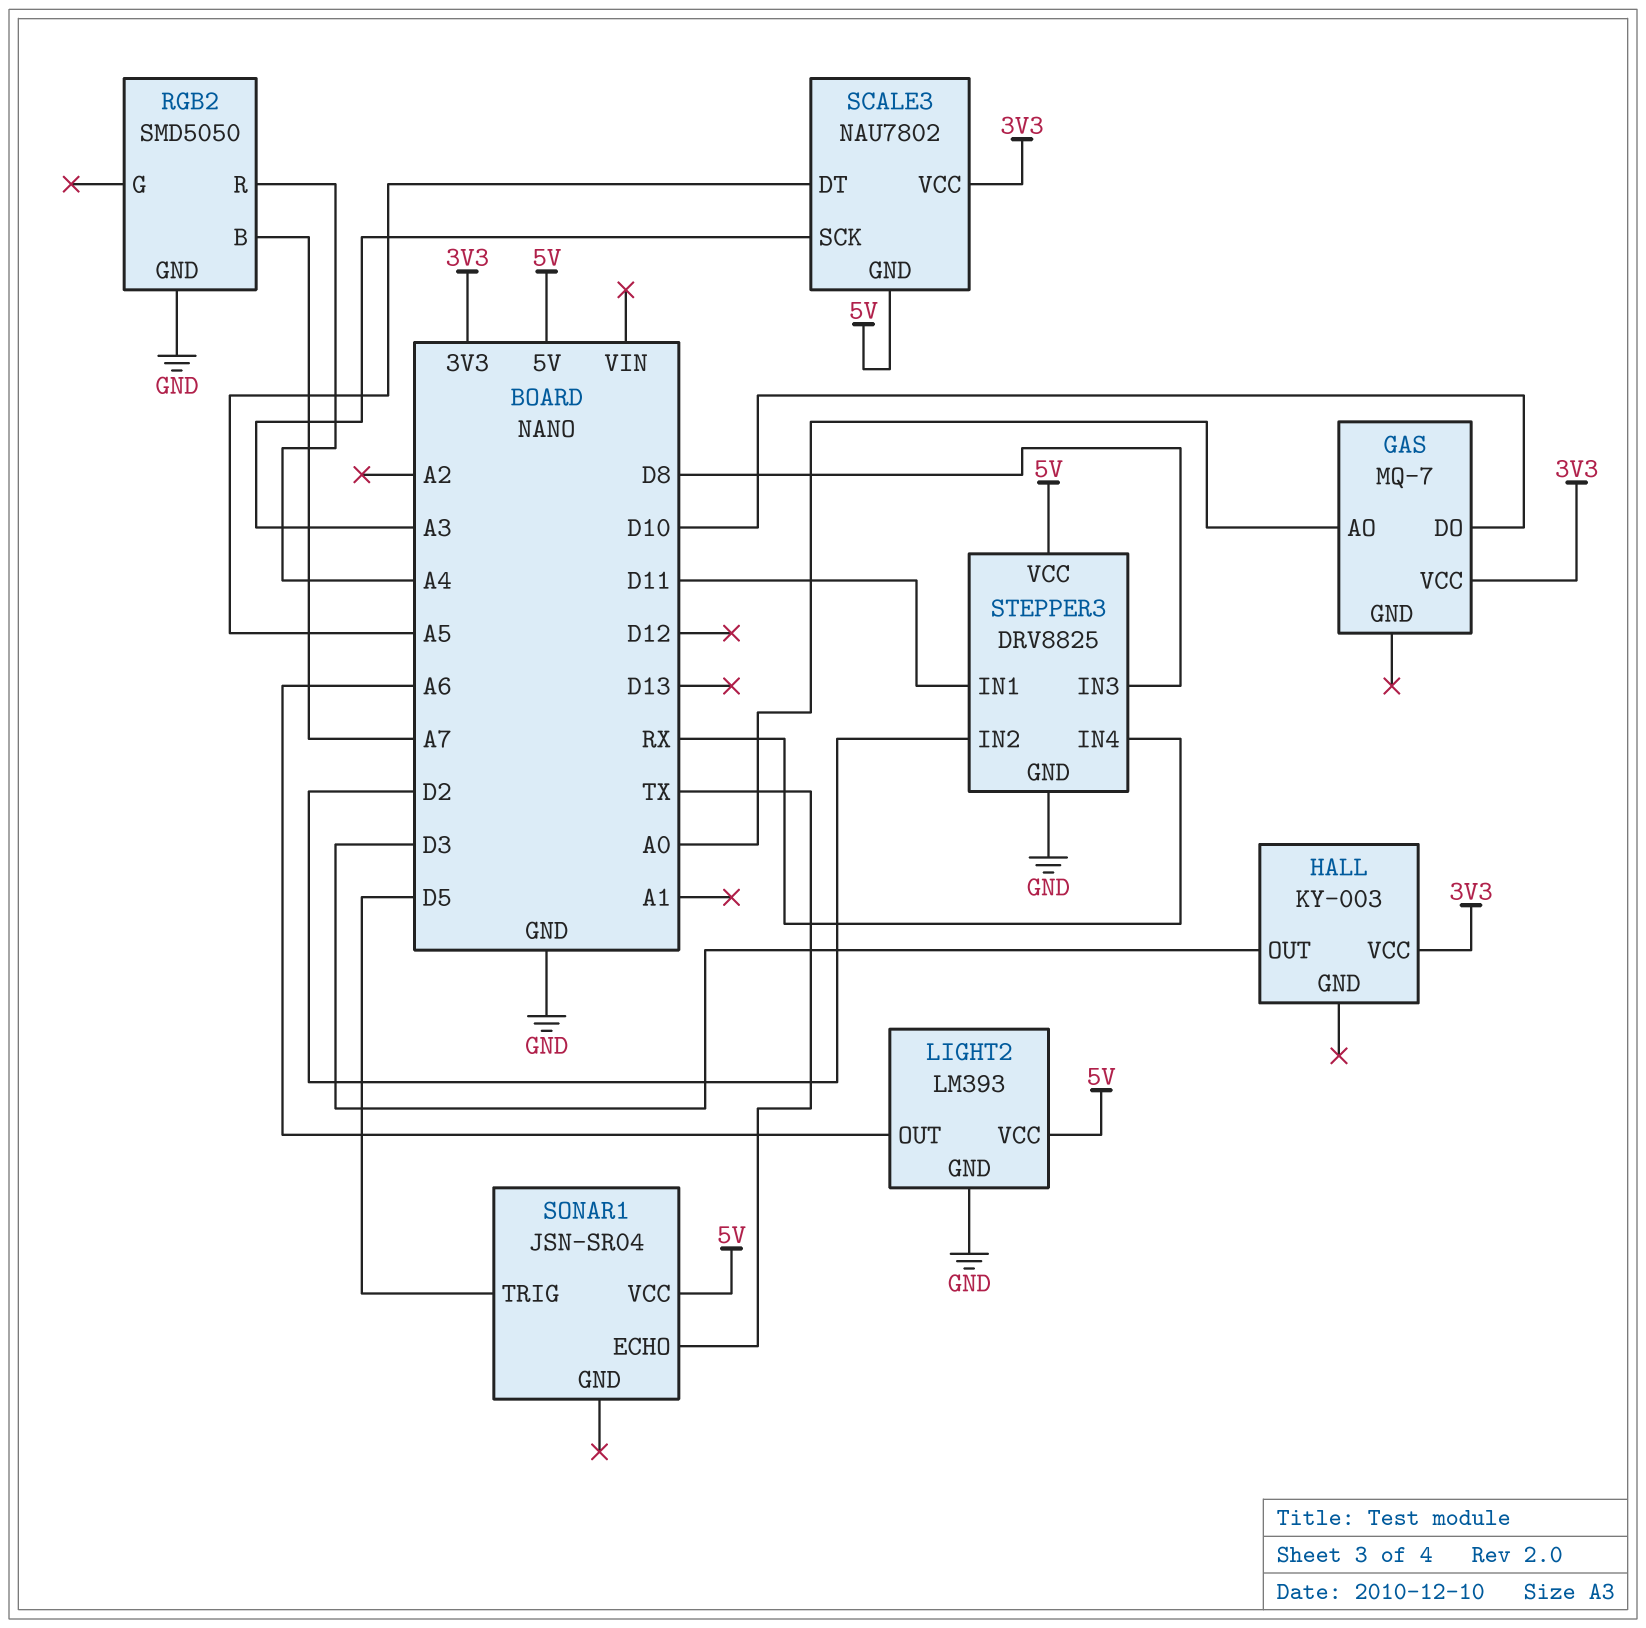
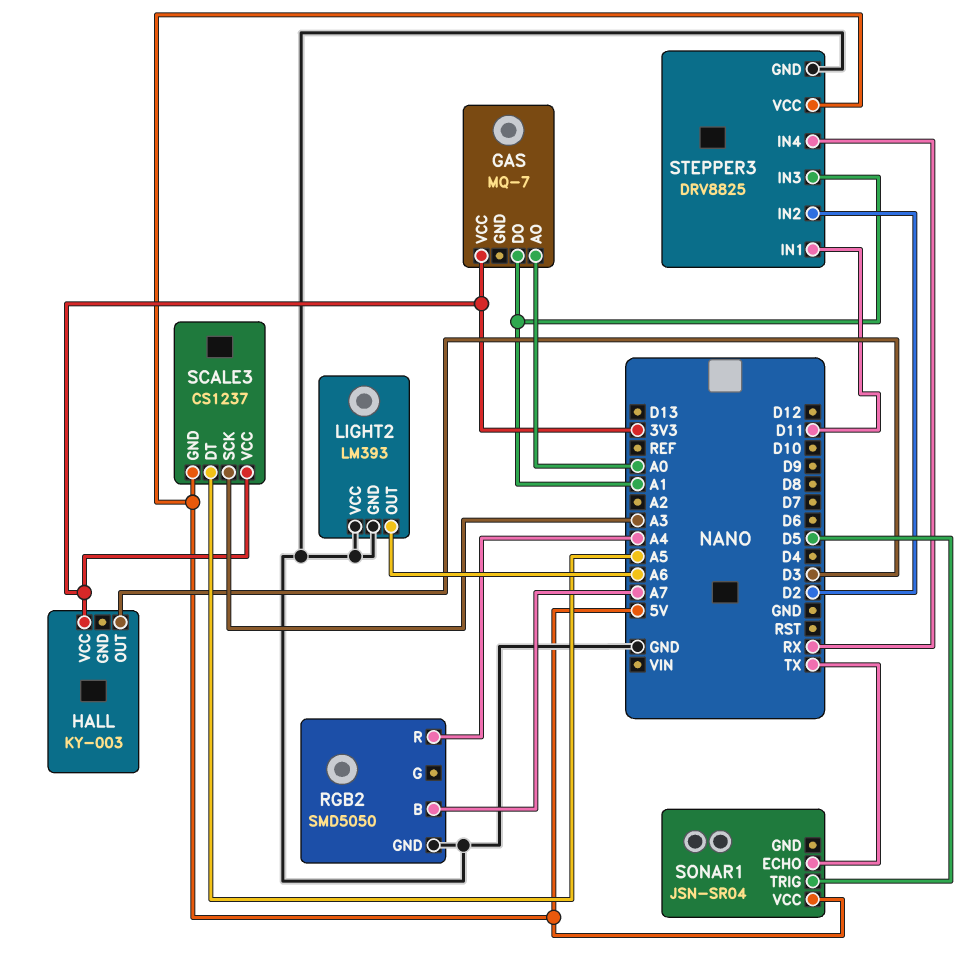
GAS pin DO: D10 -> A1
LIGHT2 pin VCC: 5V -> GND
SCALE3: NAU7802 -> CS1237
STEPPER3 pin IN3: D8 -> A1

